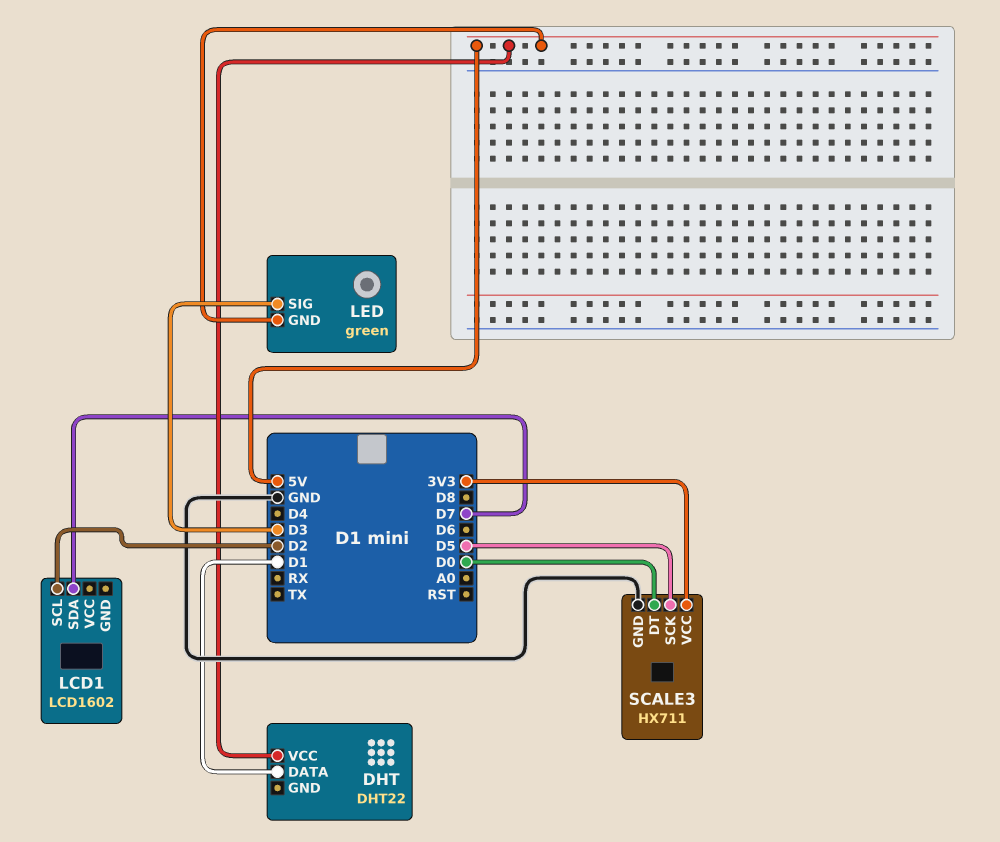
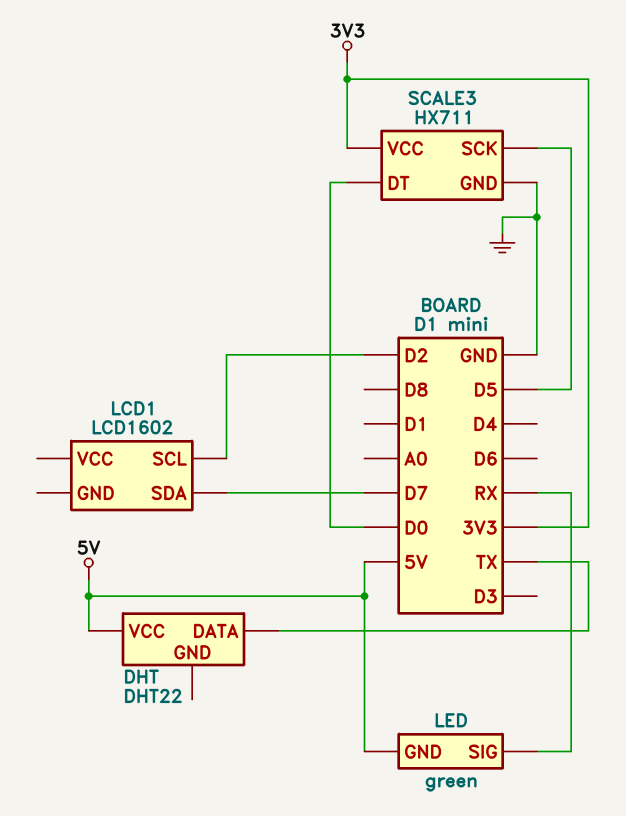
DHT pin DATA: D1 -> TX
LED pin SIG: D3 -> RX

